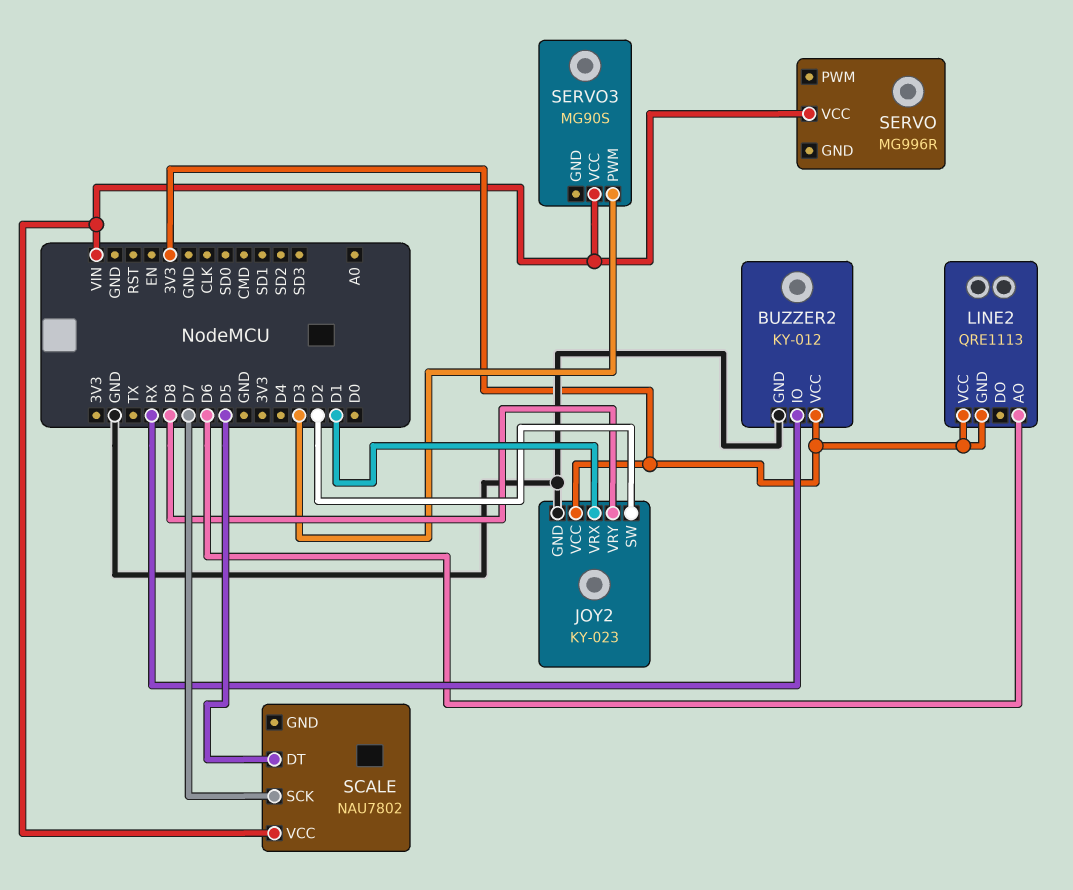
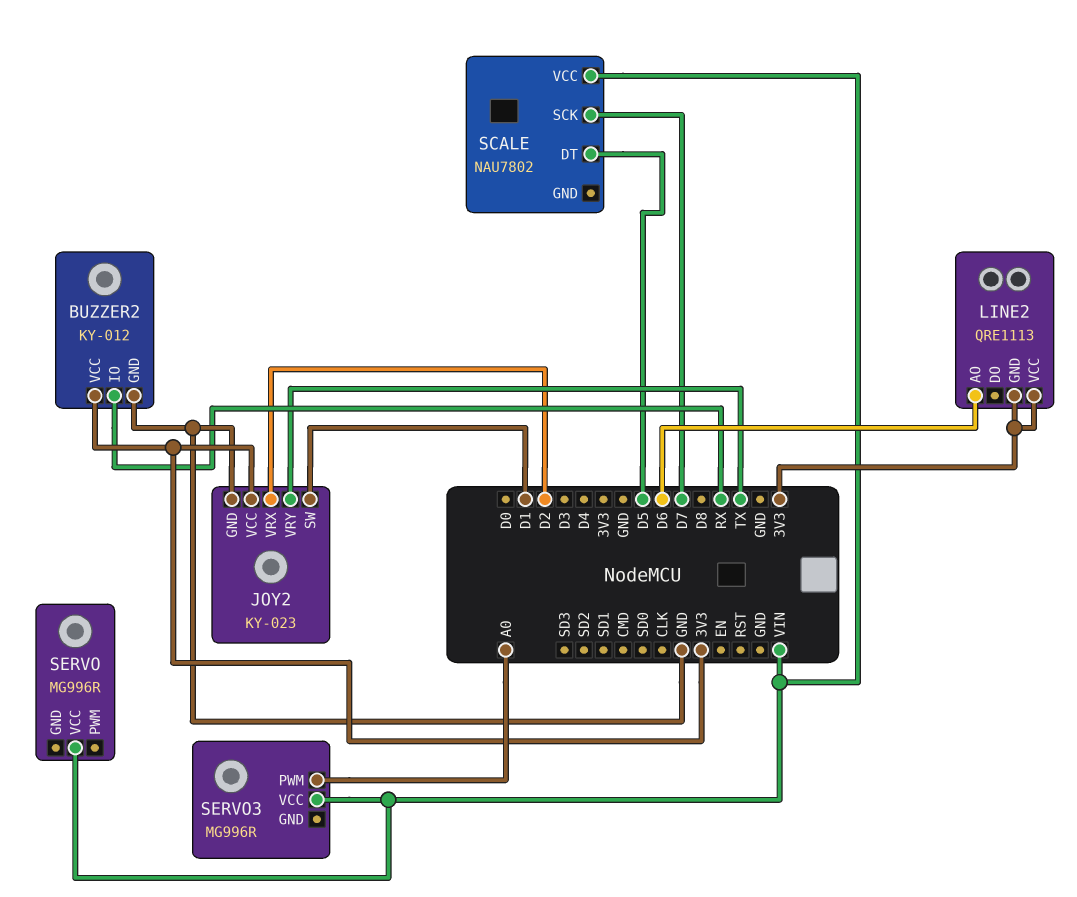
JOY2 pin SW: D2 -> D1
JOY2 pin VRX: D1 -> D2
JOY2 pin VRY: D8 -> TX
SERVO3: MG90S -> MG996R
SERVO3 pin PWM: D3 -> A0

